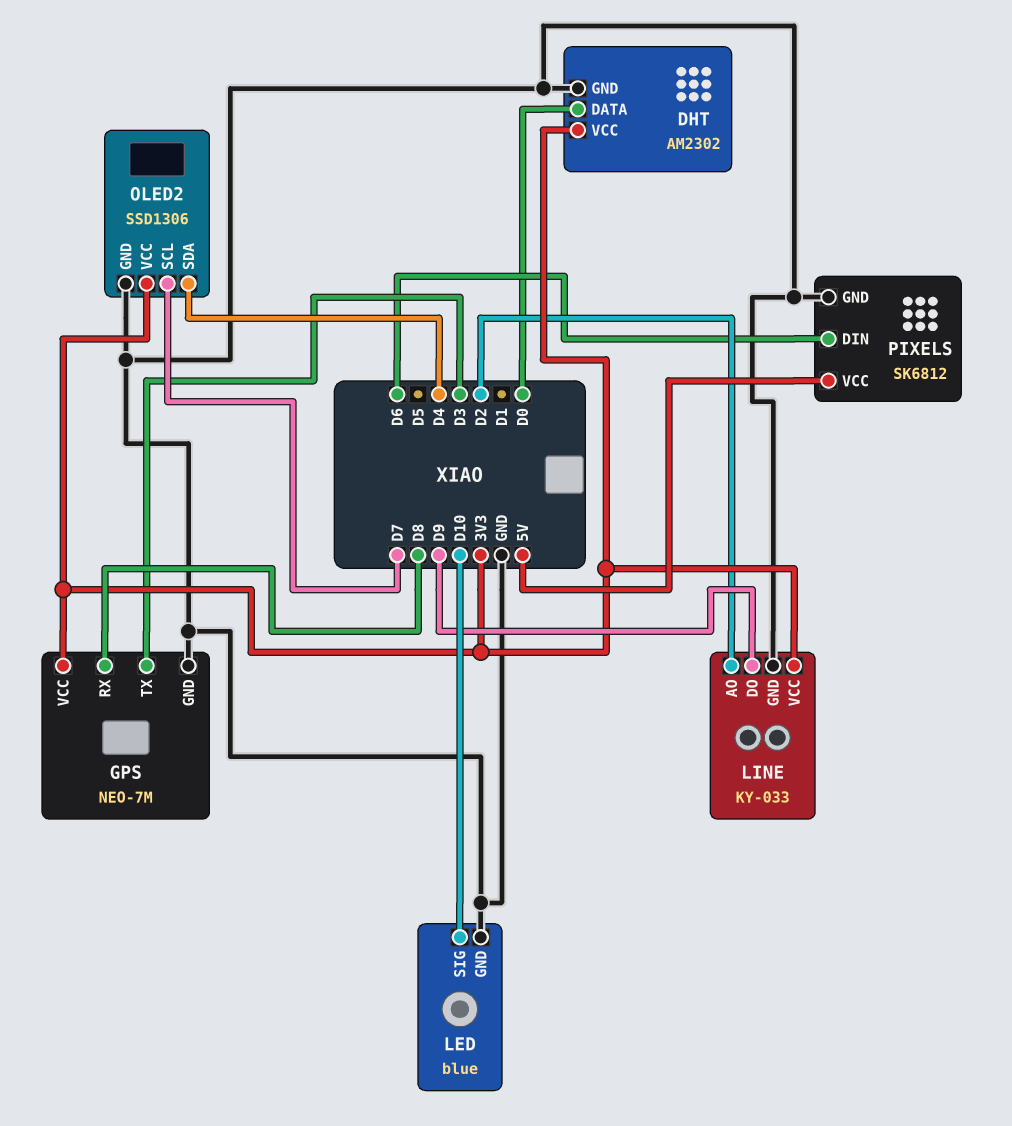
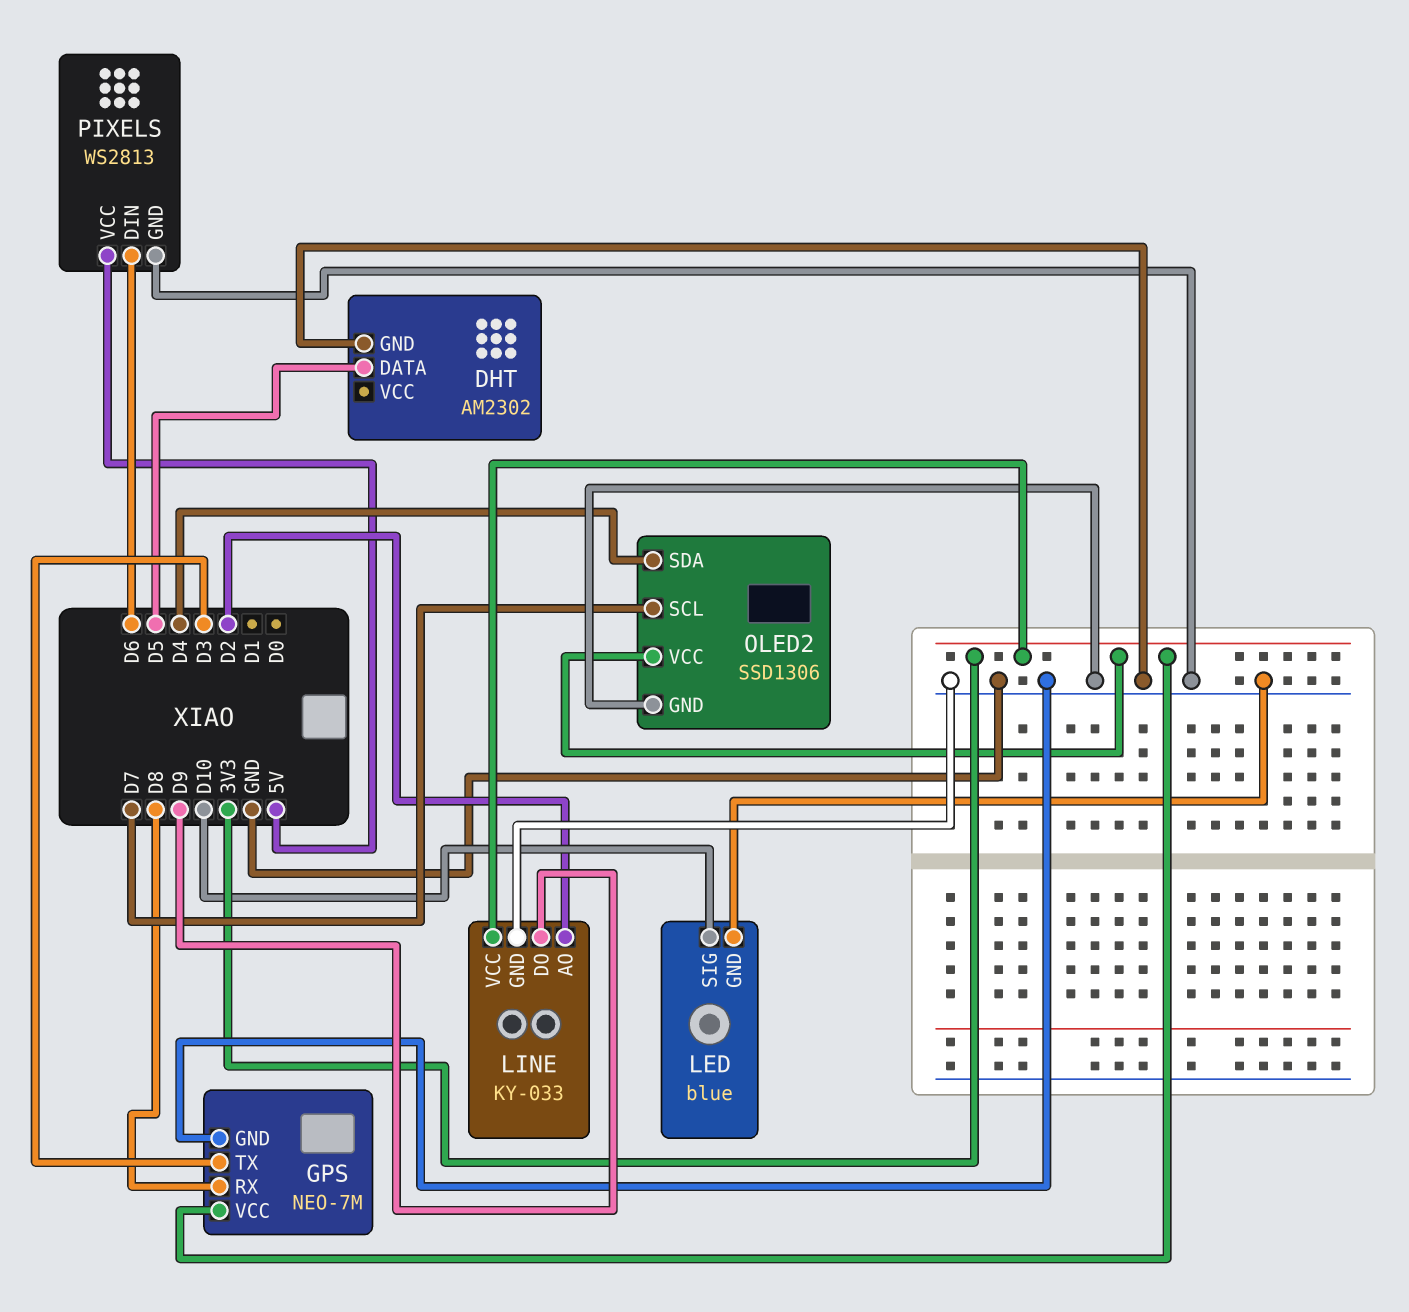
DHT pin DATA: D0 -> D5
DHT pin VCC: 3V3 -> none
PIXELS: SK6812 -> WS2813

